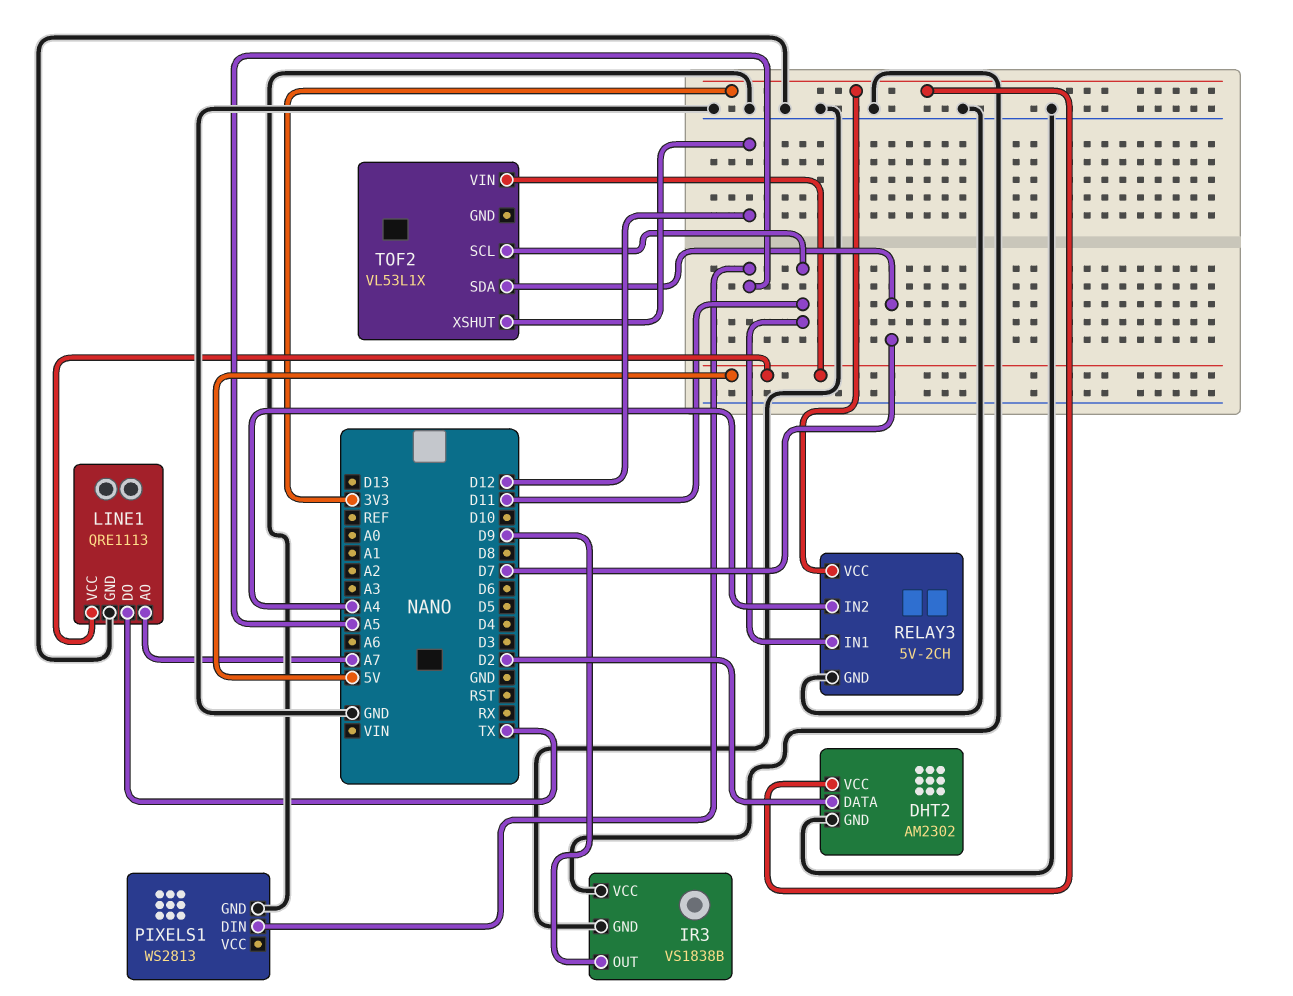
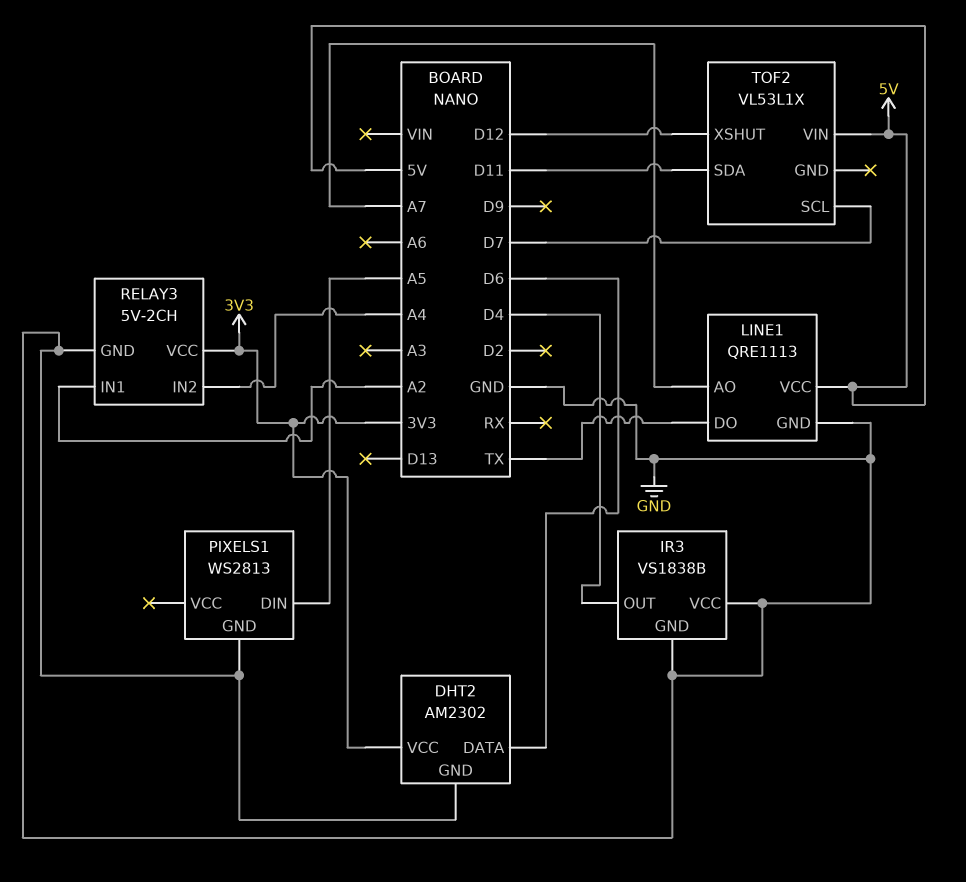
DHT2 pin DATA: D2 -> D6
IR3 pin OUT: D9 -> D4
RELAY3 pin IN1: D11 -> A2
TOF2 pin SCL: D11 -> D7
TOF2 pin SDA: D7 -> D11

